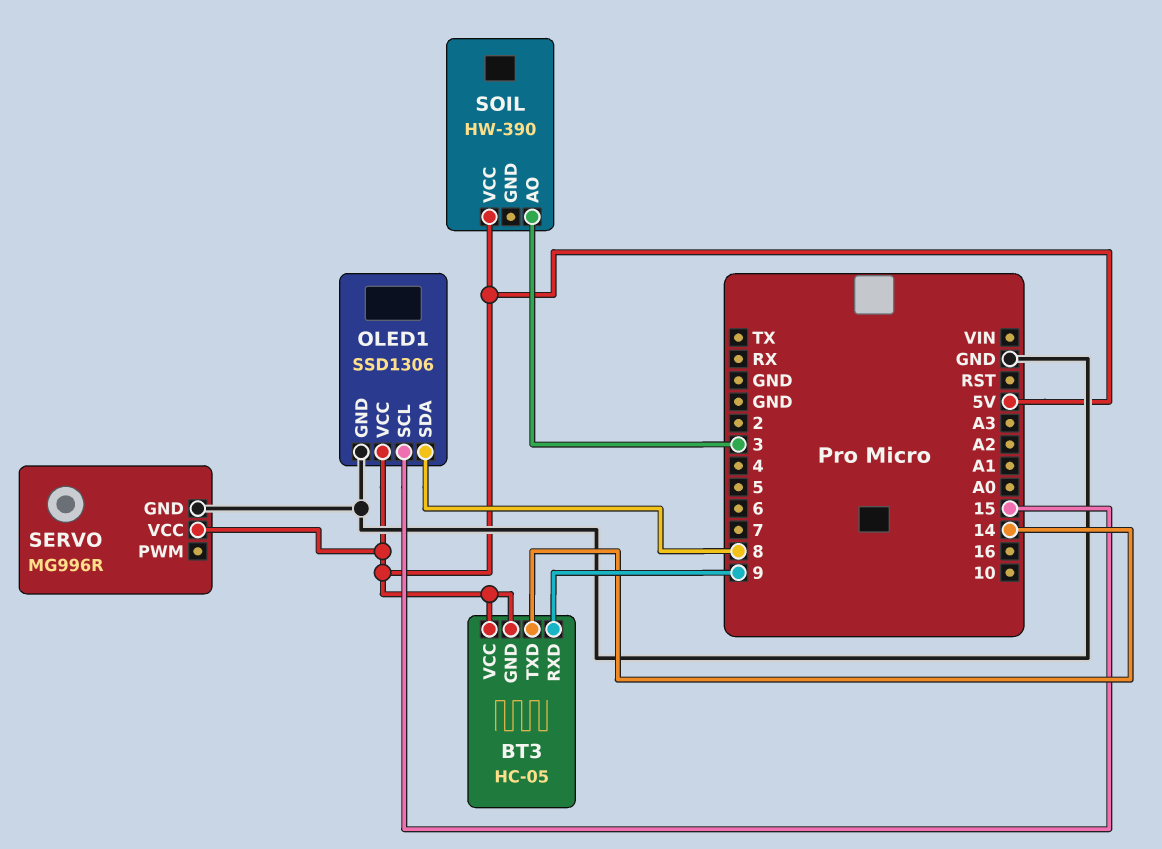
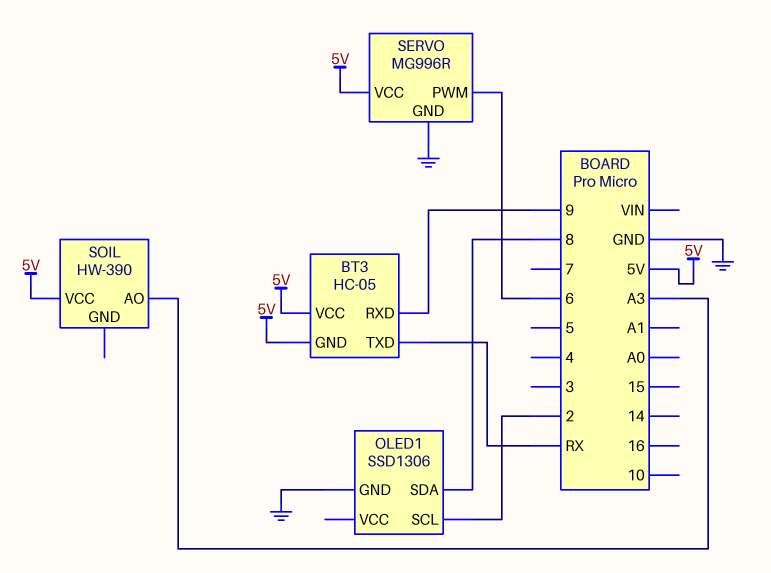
BT3 pin TXD: 14 -> RX
OLED1 pin SCL: 15 -> 2
OLED1 pin VCC: 5V -> none
SERVO pin PWM: none -> 6
SOIL pin AO: 3 -> A3

